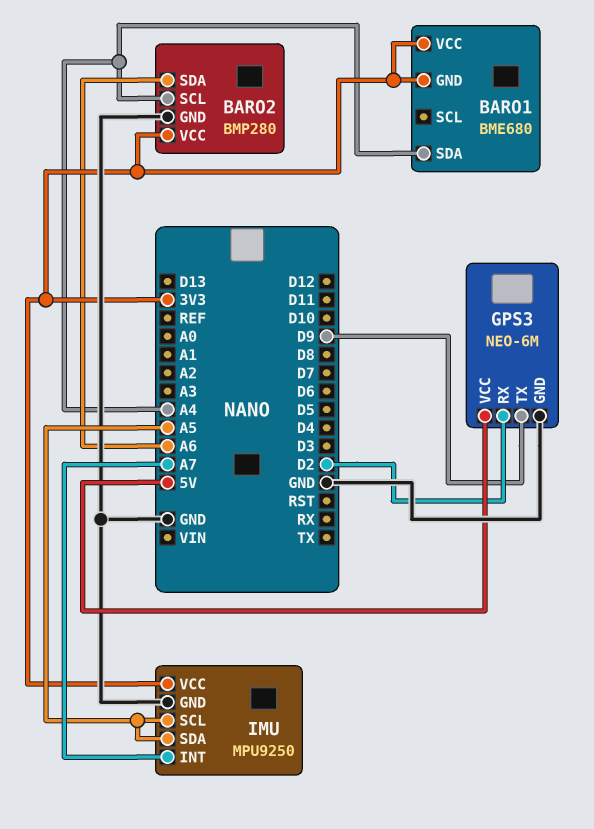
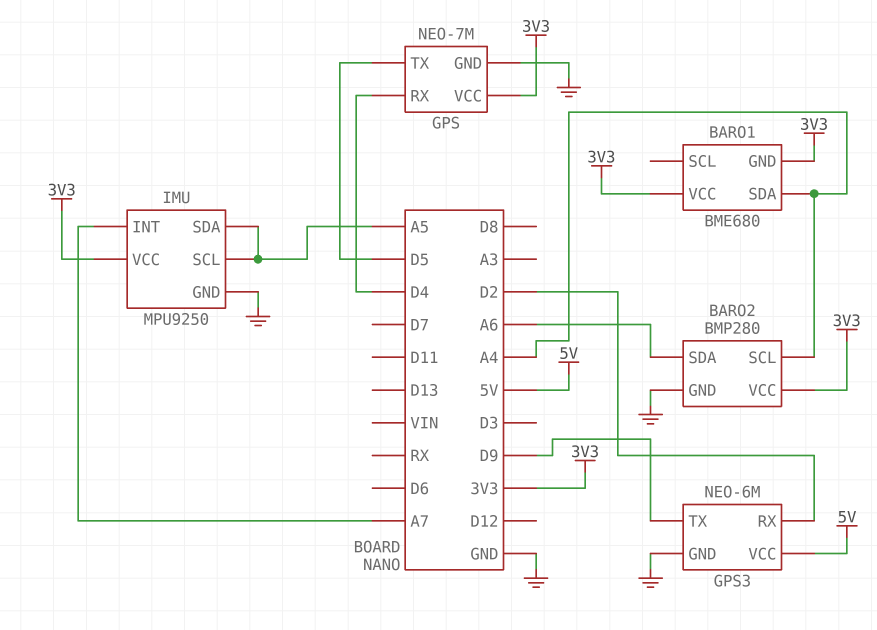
GPS: none -> NEO-7M
GPS pin GND: none -> GND
GPS pin RX: none -> D4
GPS pin TX: none -> D5
GPS pin VCC: none -> 3V3

